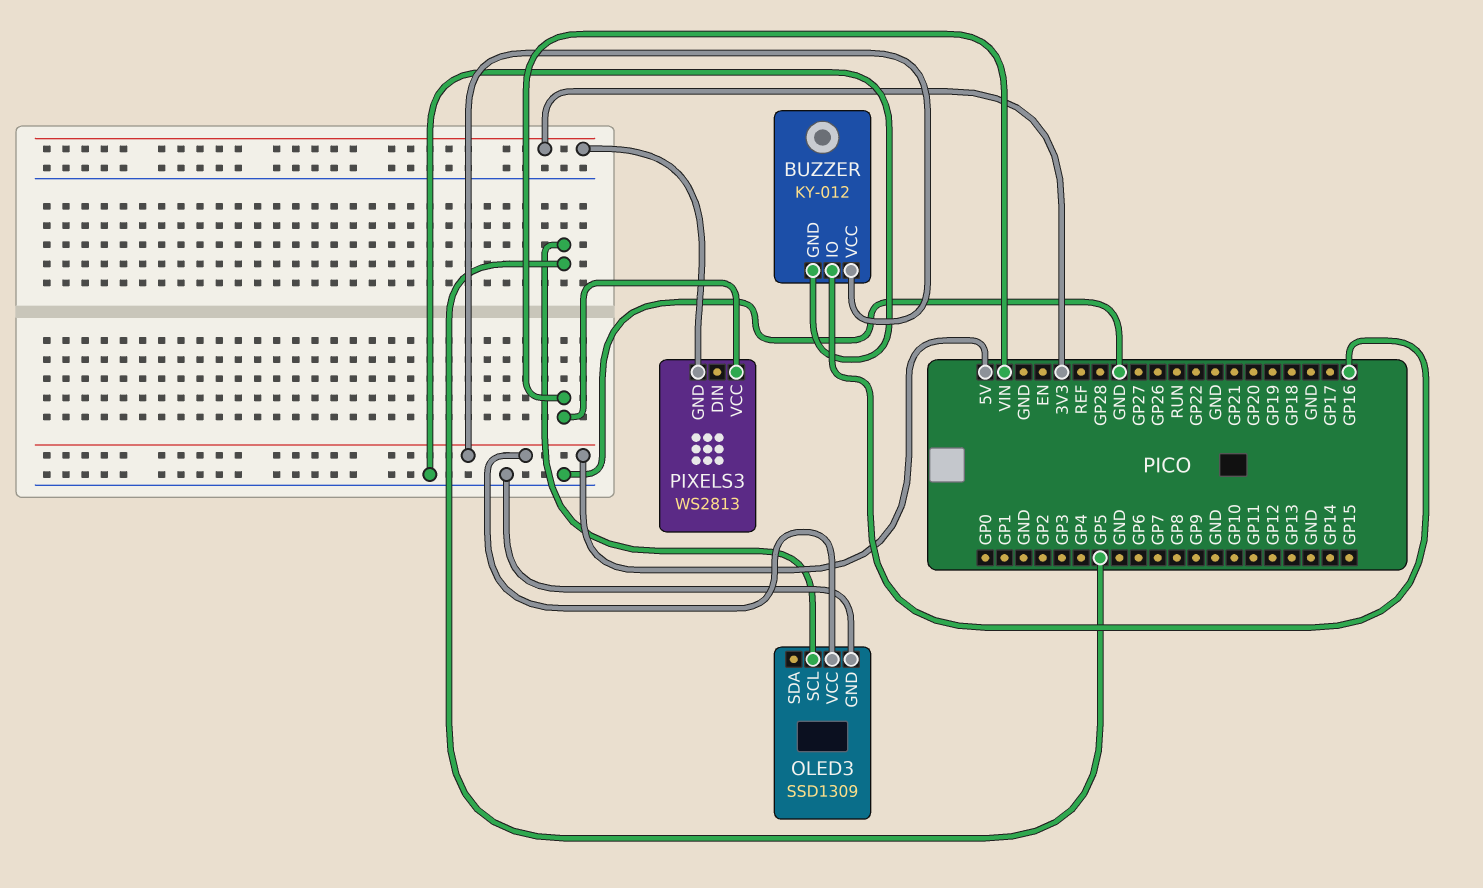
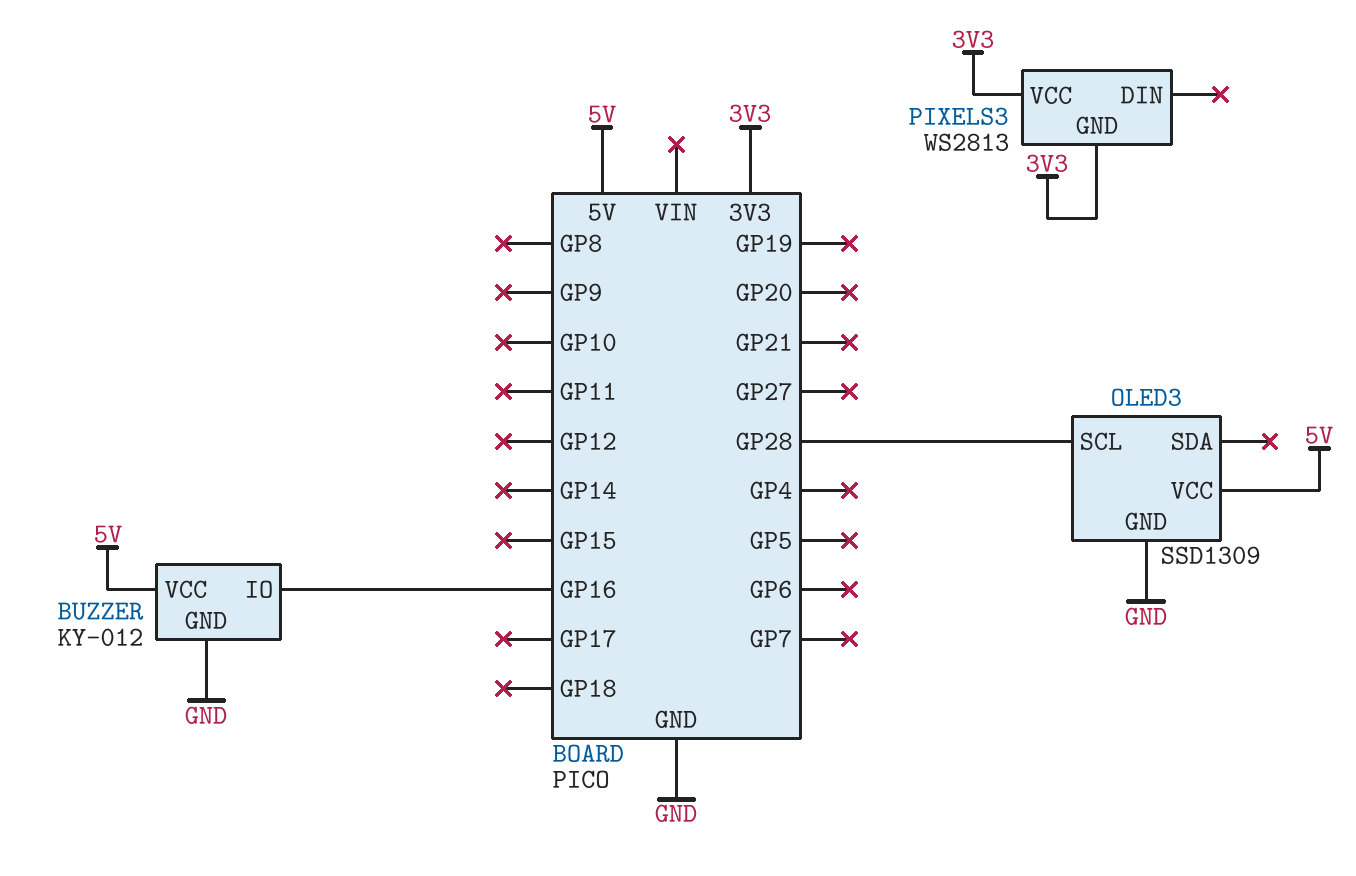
OLED3 pin SCL: GP5 -> GP28
PIXELS3 pin VCC: VIN -> 3V3

